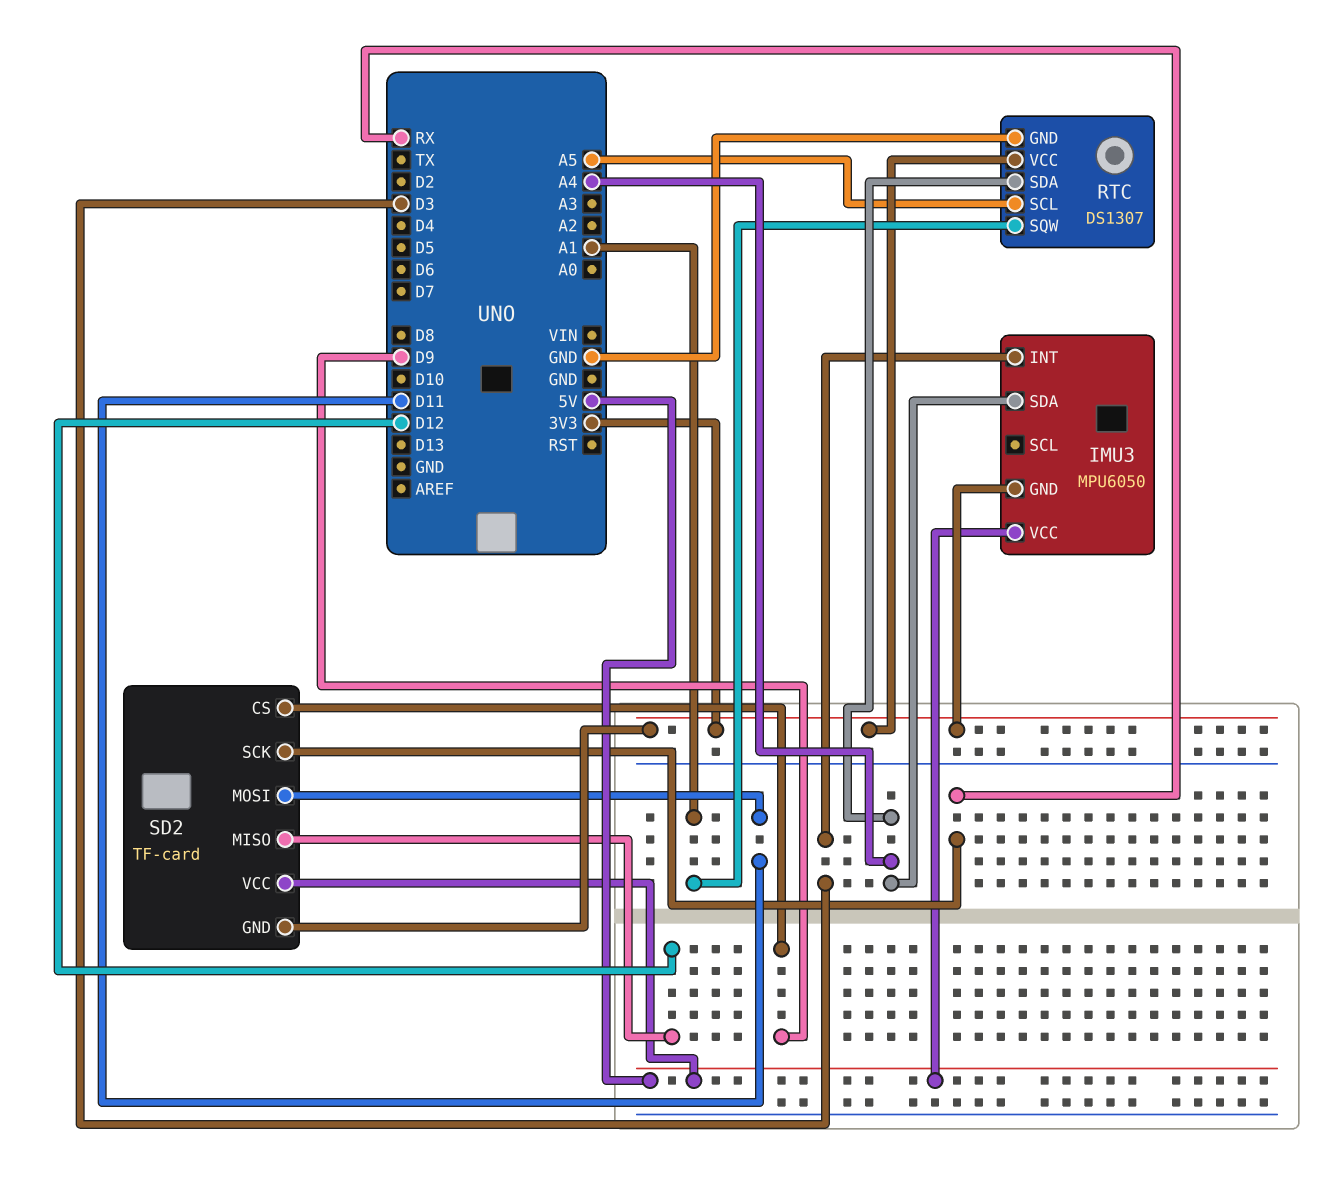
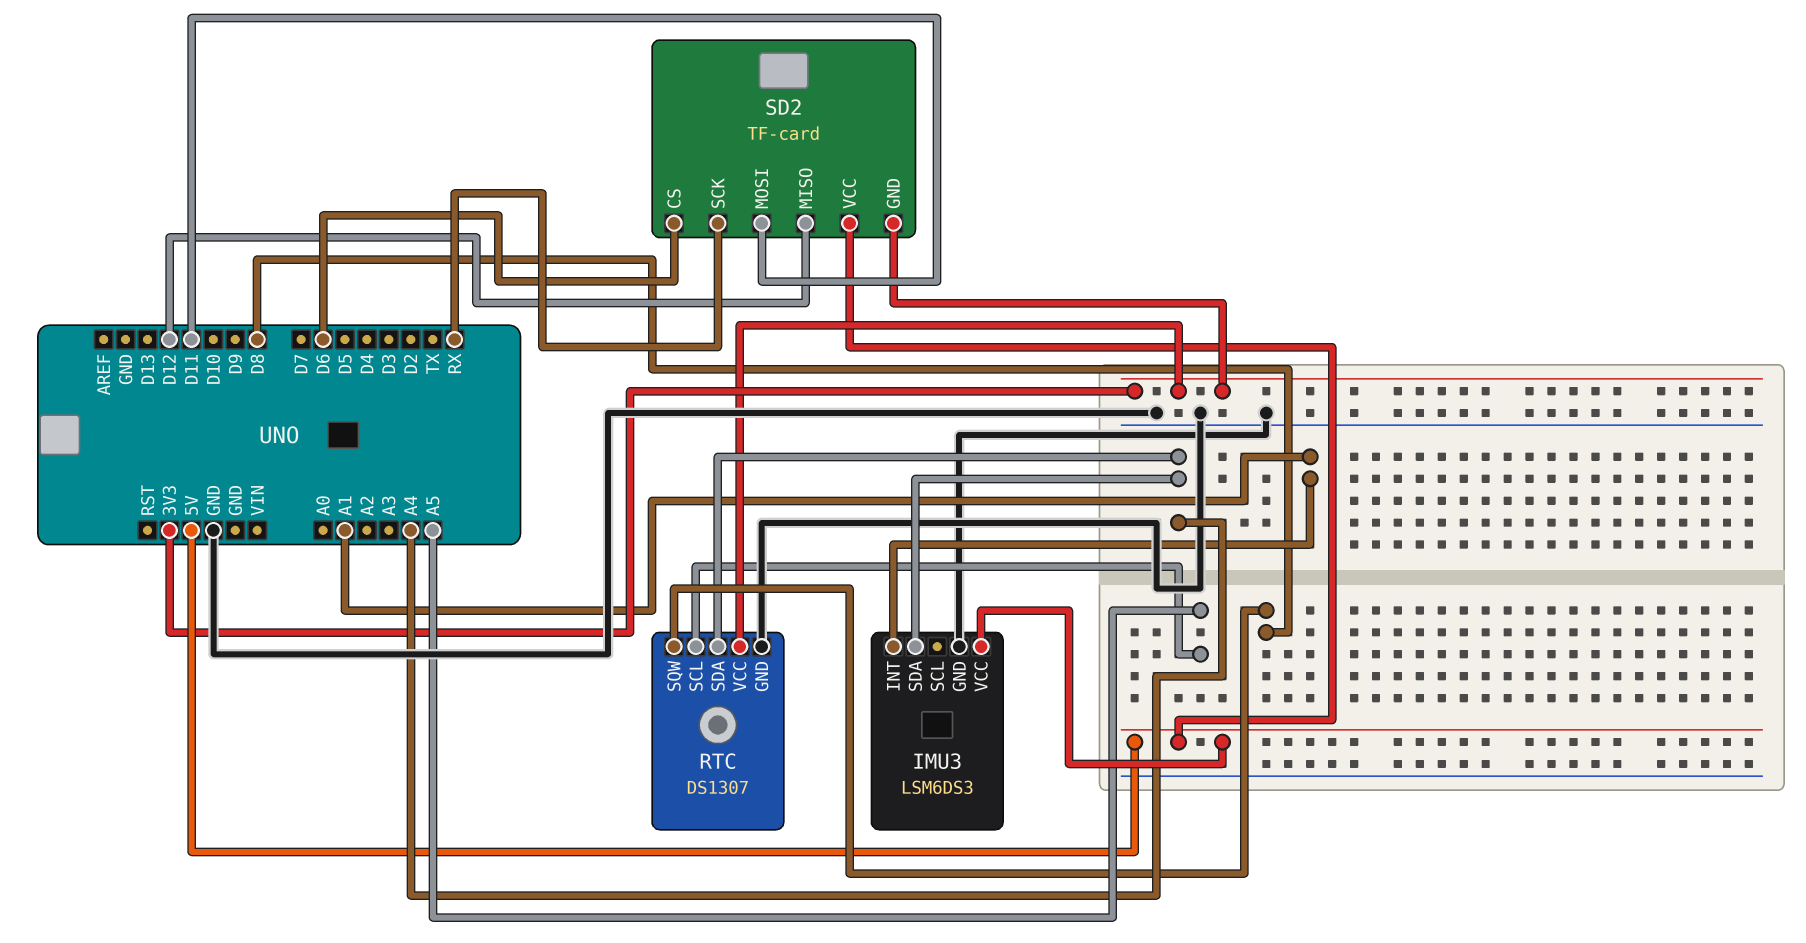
IMU3: MPU6050 -> LSM6DS3
IMU3 pin GND: 3V3 -> GND
IMU3 pin INT: D3 -> A1
RTC pin SQW: A1 -> D8
SD2 pin CS: D9 -> D6

